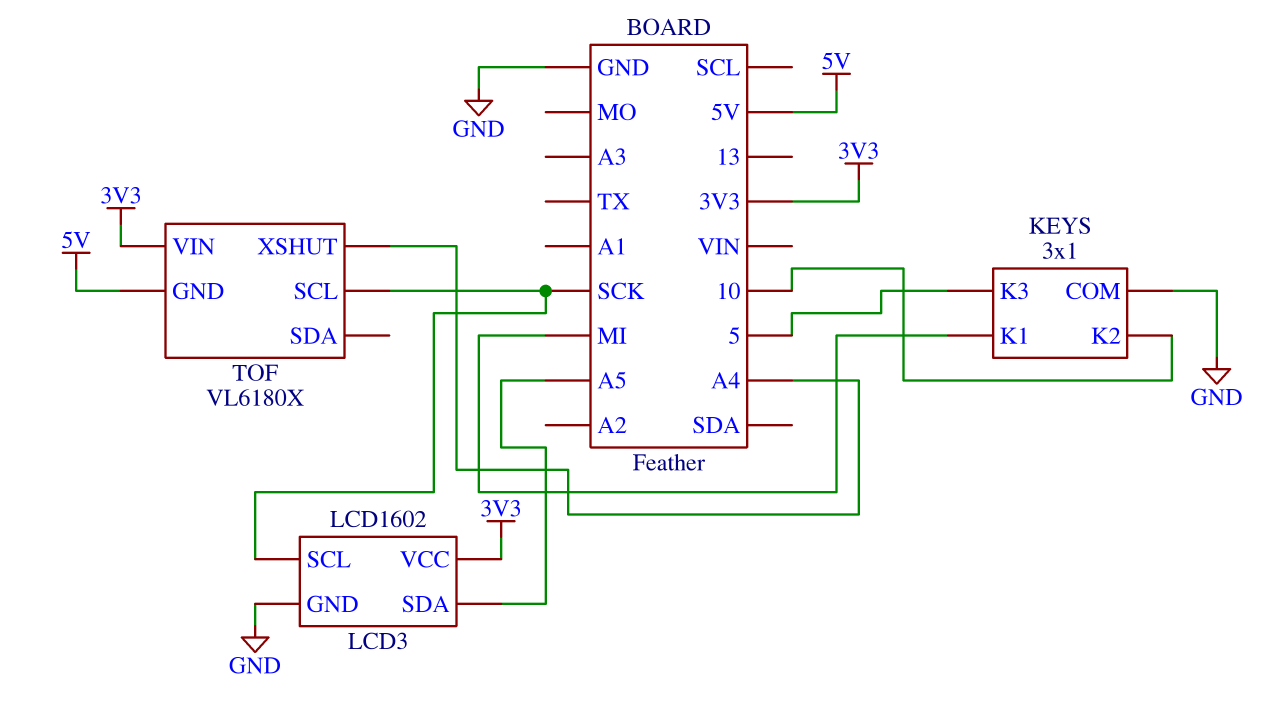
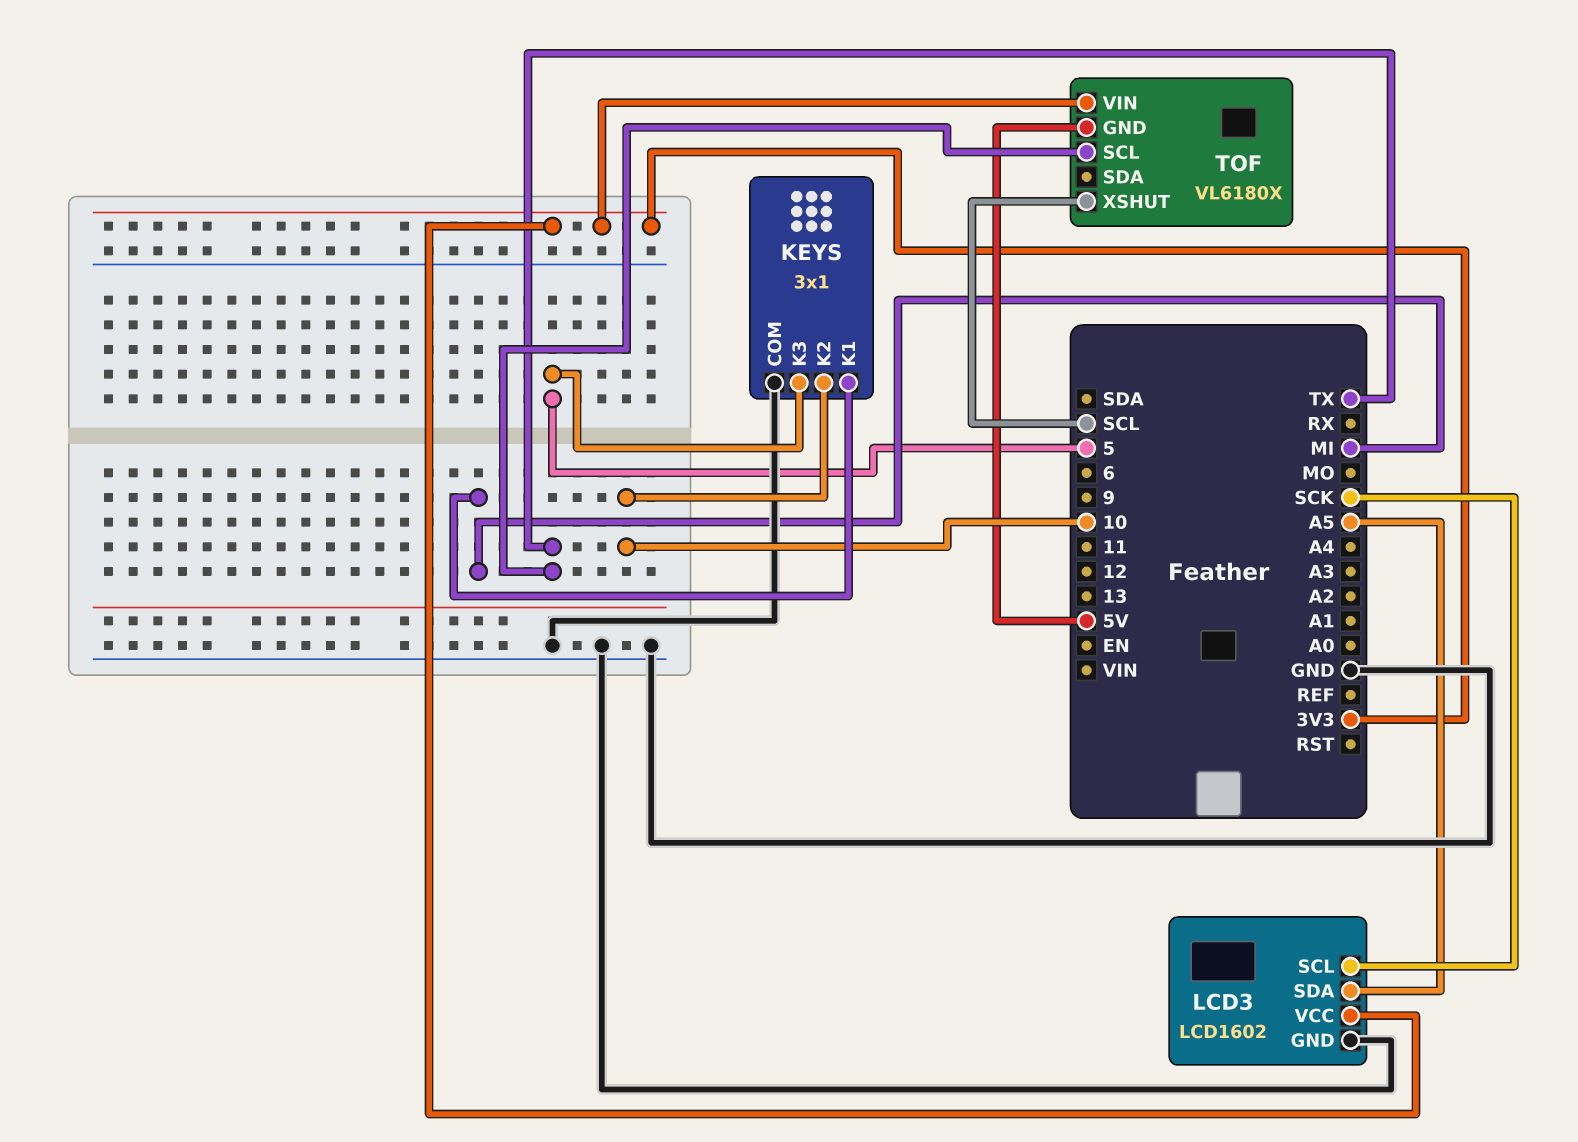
TOF pin SCL: SCK -> TX
TOF pin XSHUT: A4 -> SCL

